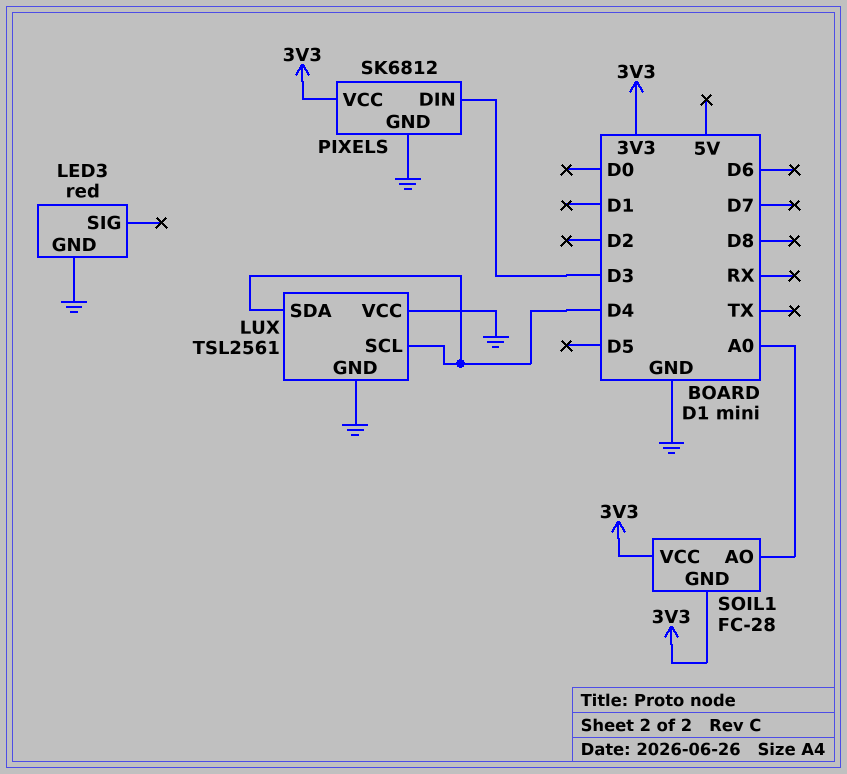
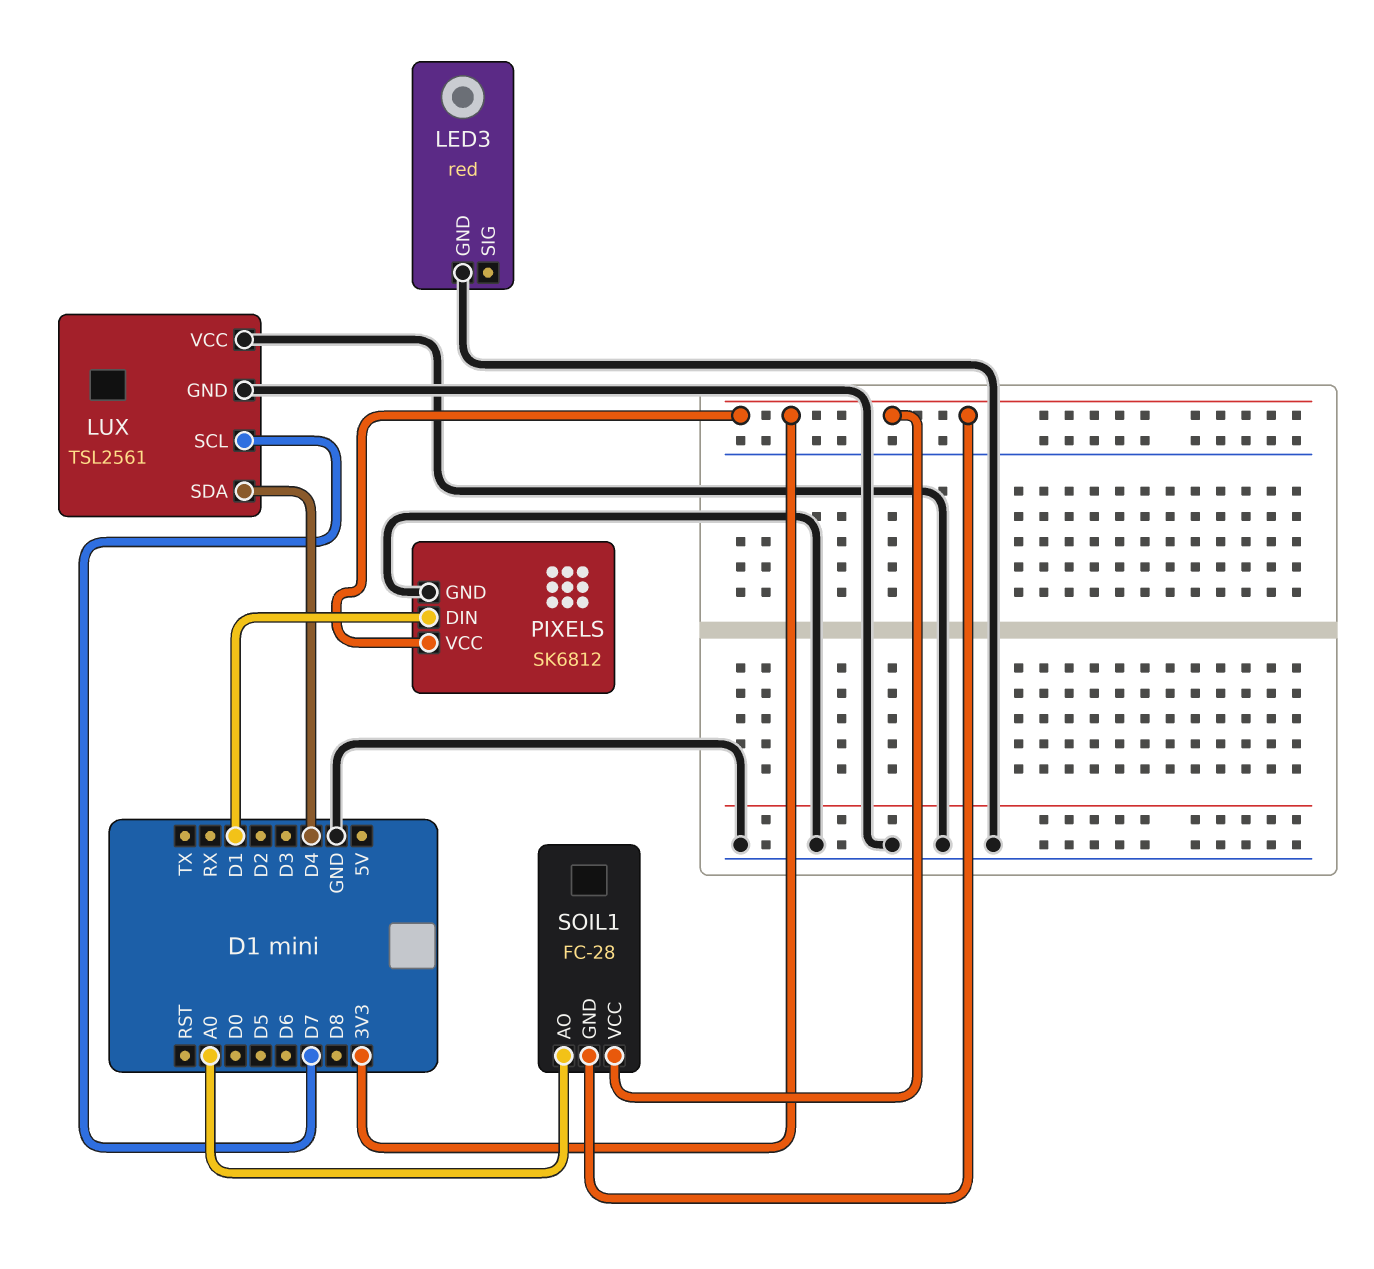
LUX pin SCL: D4 -> D7
PIXELS pin DIN: D3 -> D1

